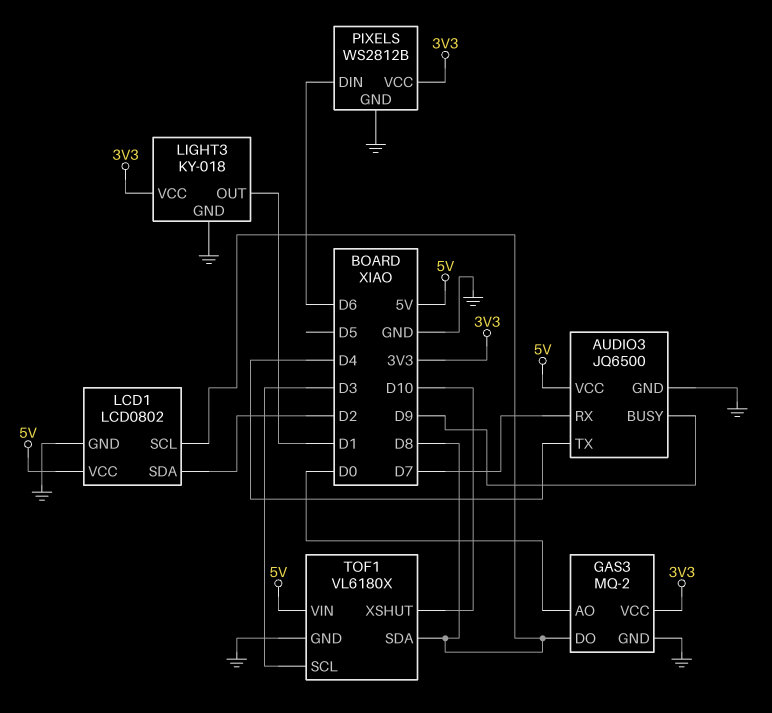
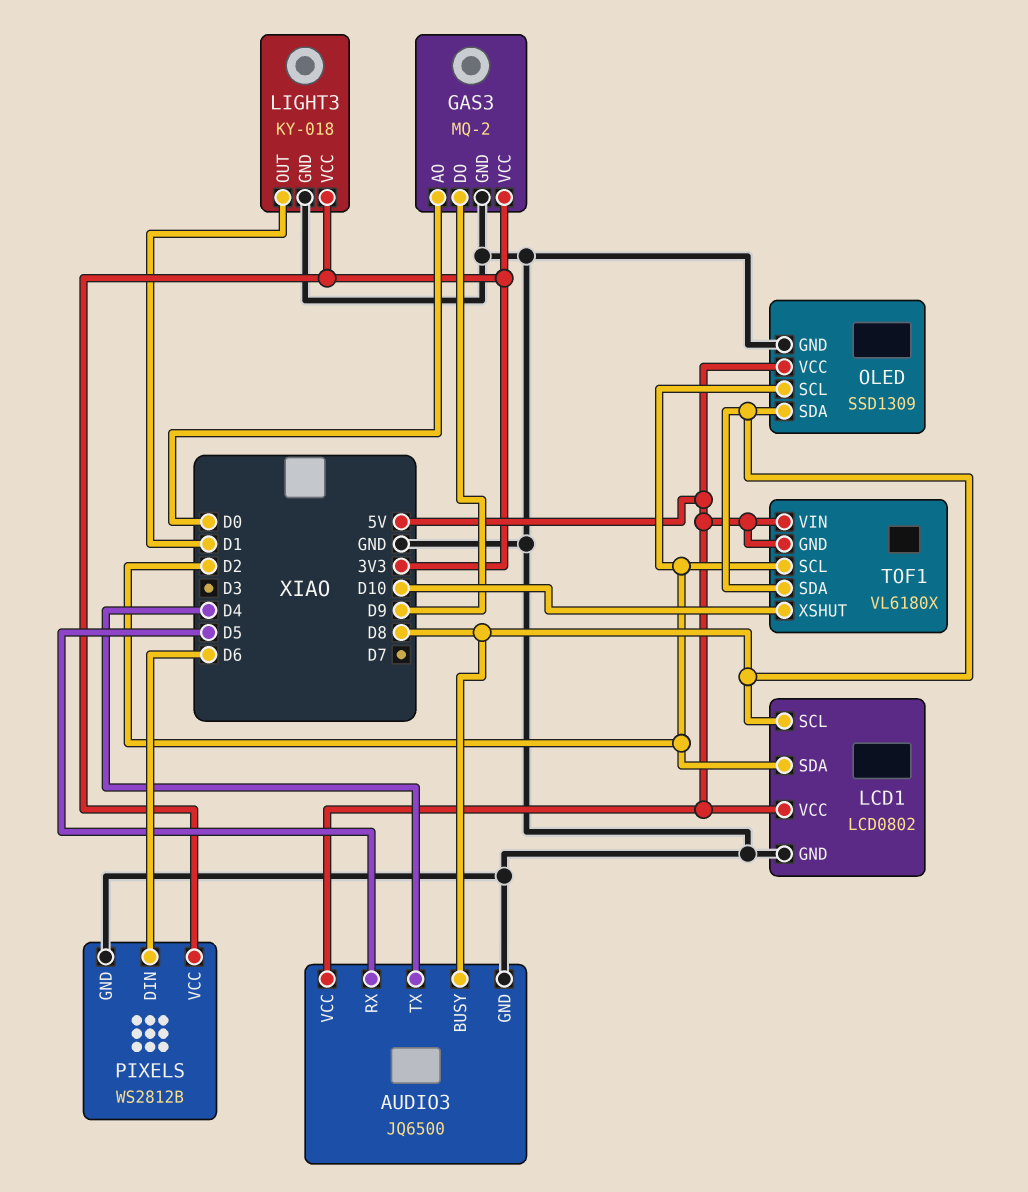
AUDIO3 pin BUSY: D9 -> D8
AUDIO3 pin RX: D7 -> D5
GAS3 pin DO: D8 -> D9
OLED: none -> SSD1309
OLED pin GND: none -> GND
OLED pin SCL: none -> D2
OLED pin SDA: none -> D8
OLED pin VCC: none -> 5V
TOF1 pin GND: GND -> 5V
TOF1 pin SCL: D3 -> D2

